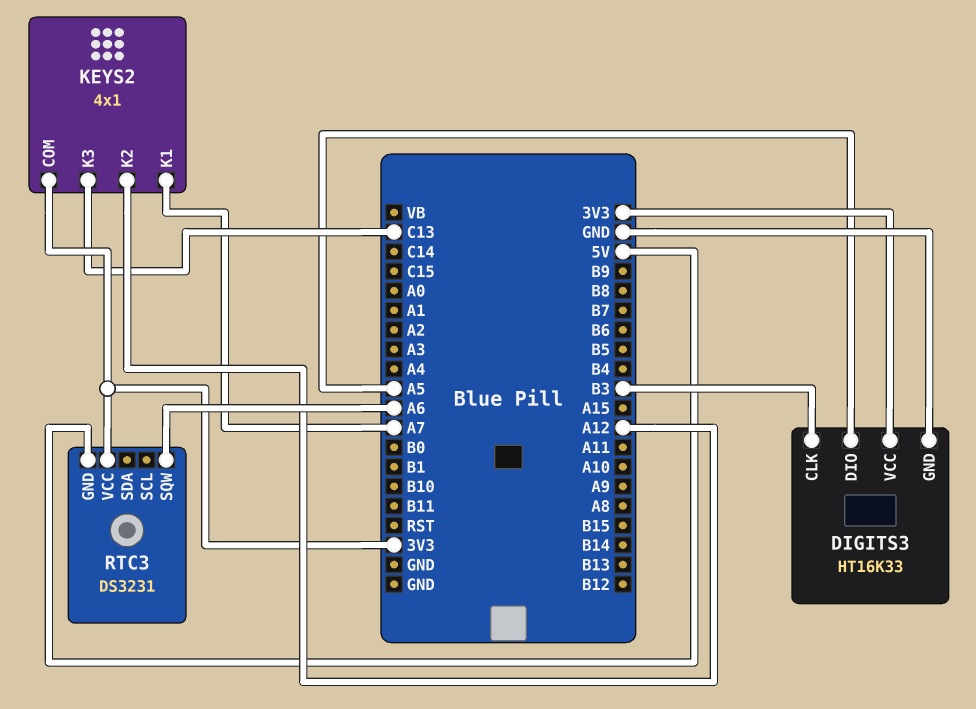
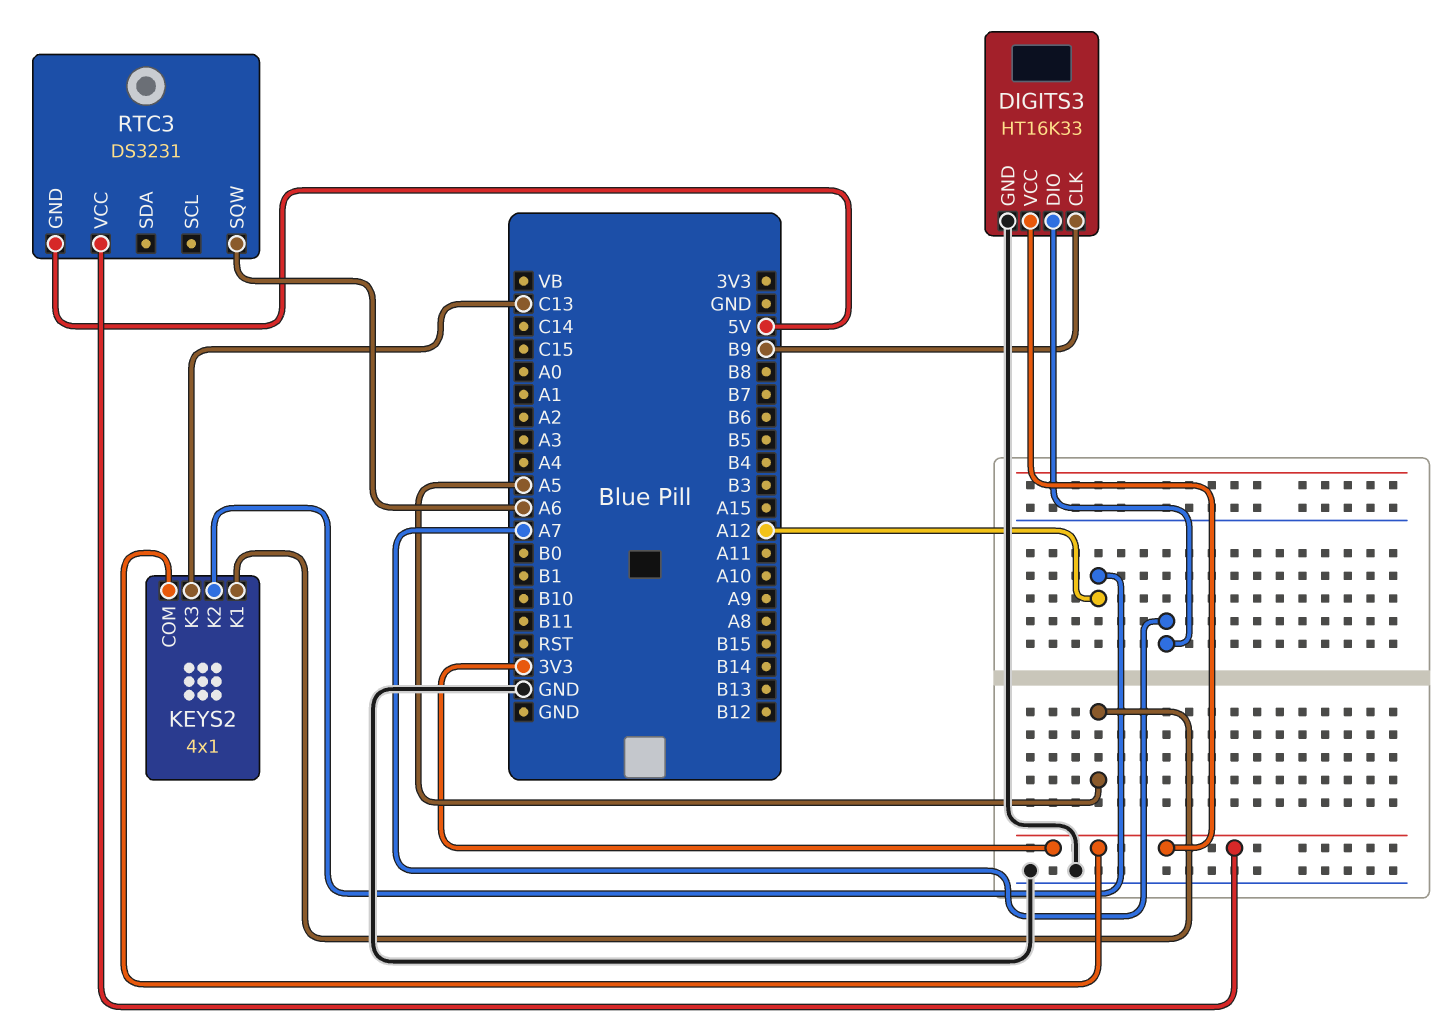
DIGITS3 pin CLK: B3 -> B9
DIGITS3 pin DIO: A5 -> A7
KEYS2 pin K1: A7 -> A5

